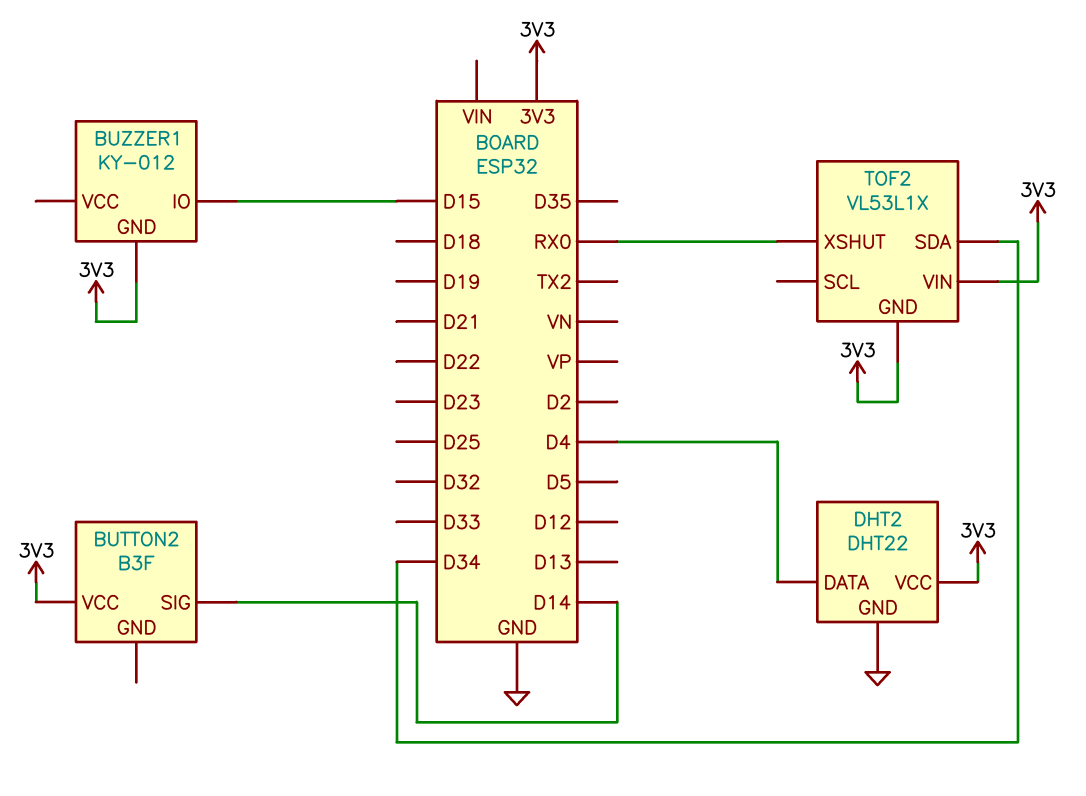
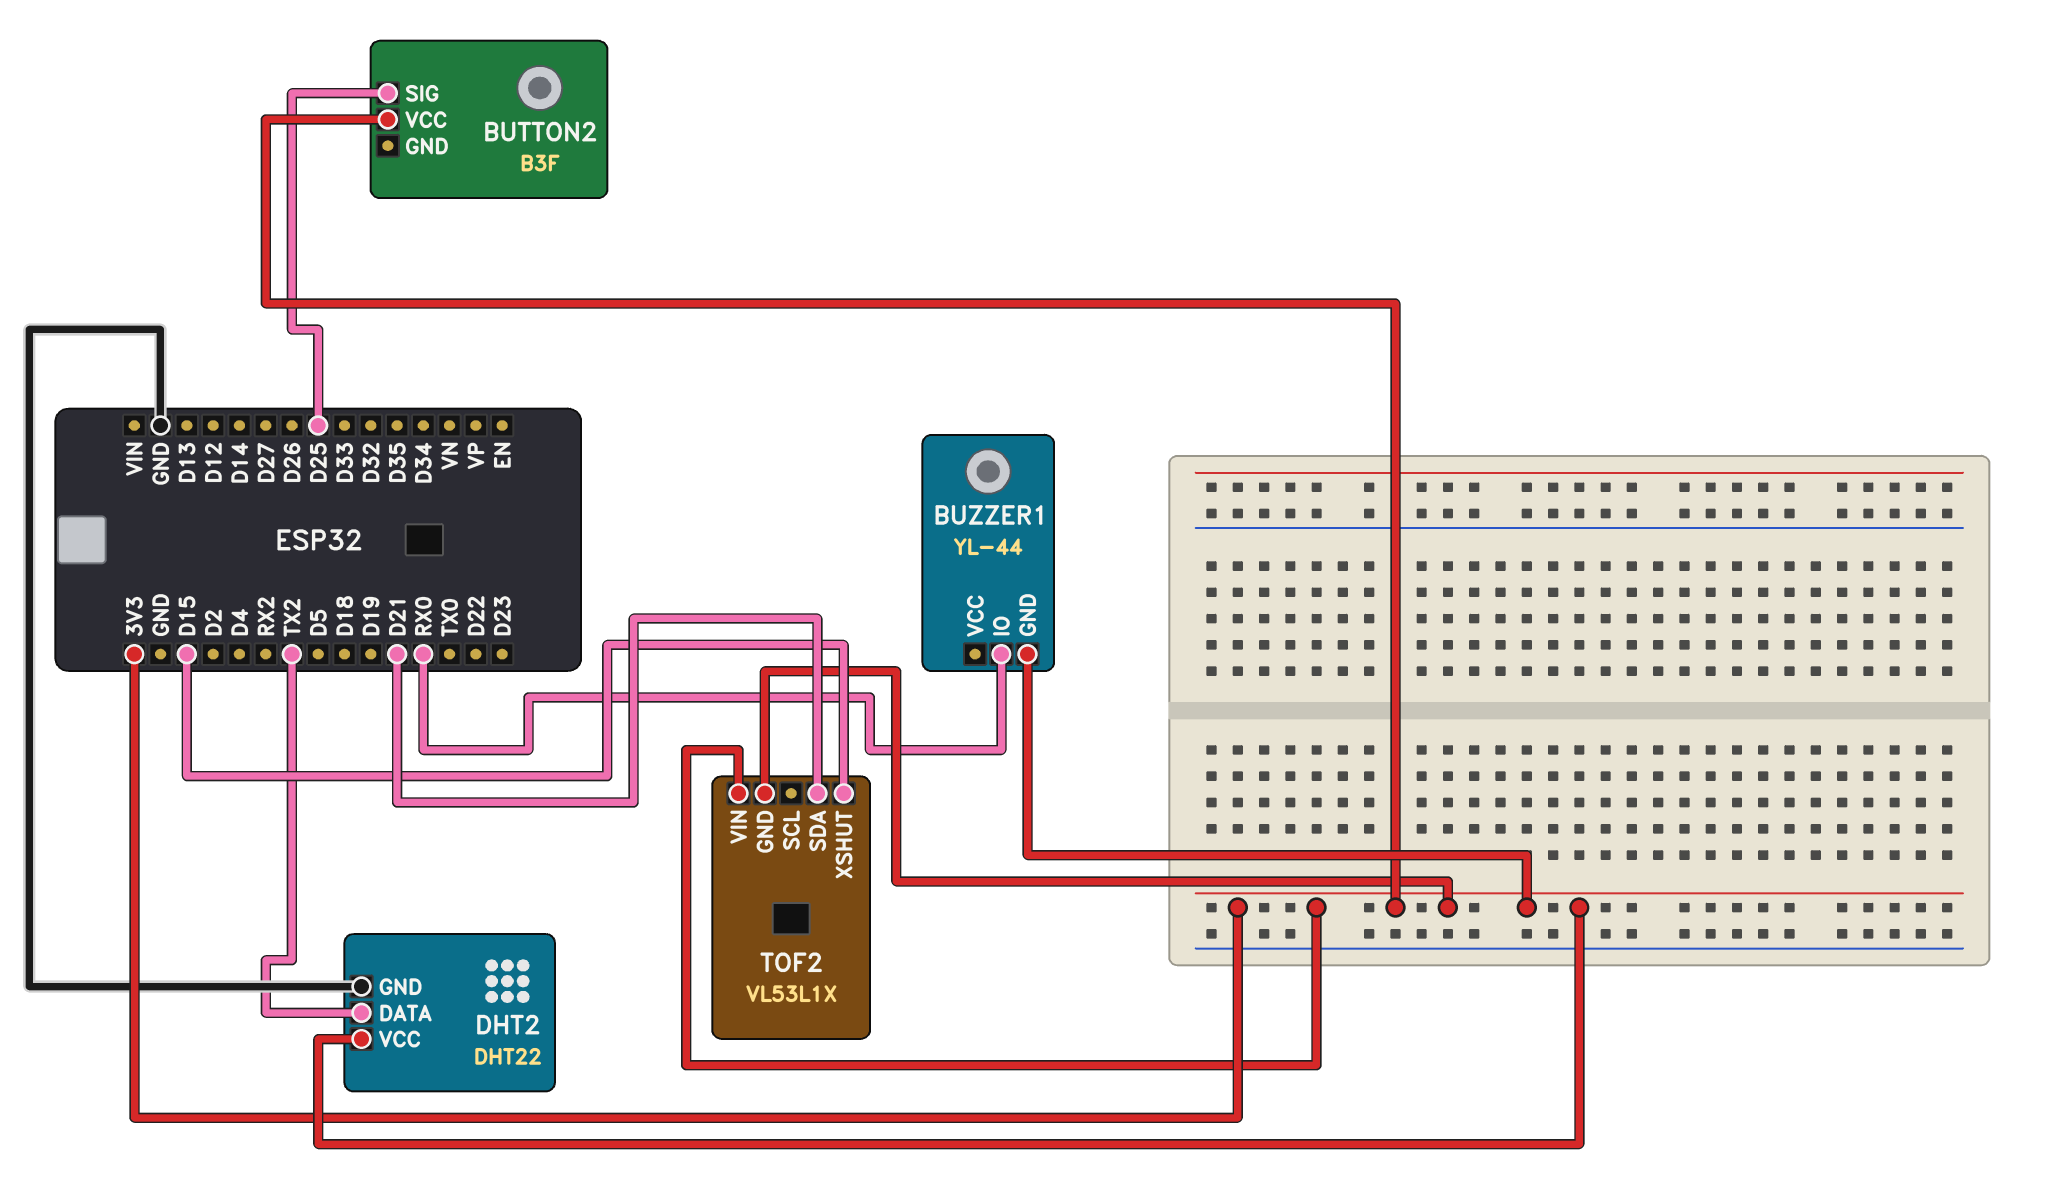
BUTTON2 pin SIG: D14 -> D25
BUZZER1: KY-012 -> YL-44
BUZZER1 pin IO: D15 -> RX0
DHT2 pin DATA: D4 -> TX2
TOF2 pin SDA: D34 -> D21
TOF2 pin XSHUT: RX0 -> D15

